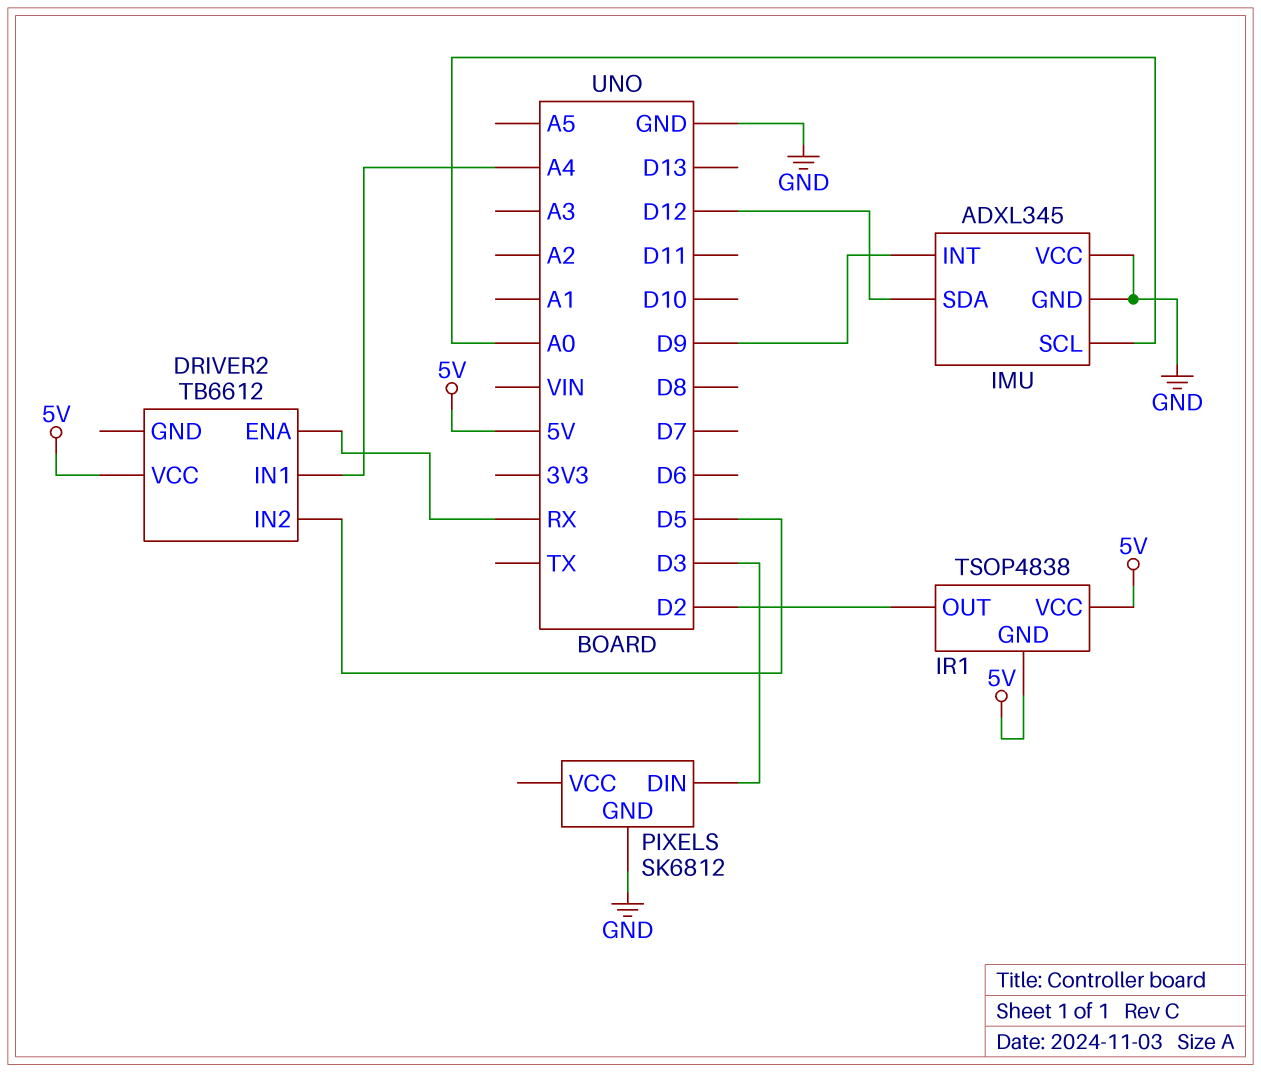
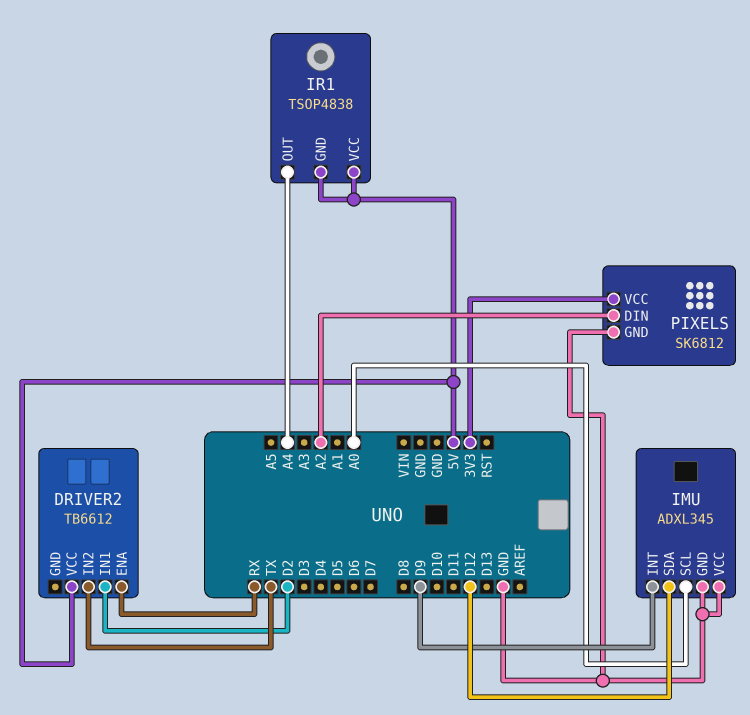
DRIVER2 pin IN1: A4 -> D2
DRIVER2 pin IN2: D5 -> TX
IR1 pin OUT: D2 -> A4
PIXELS pin DIN: D3 -> A2
PIXELS pin VCC: none -> 3V3

